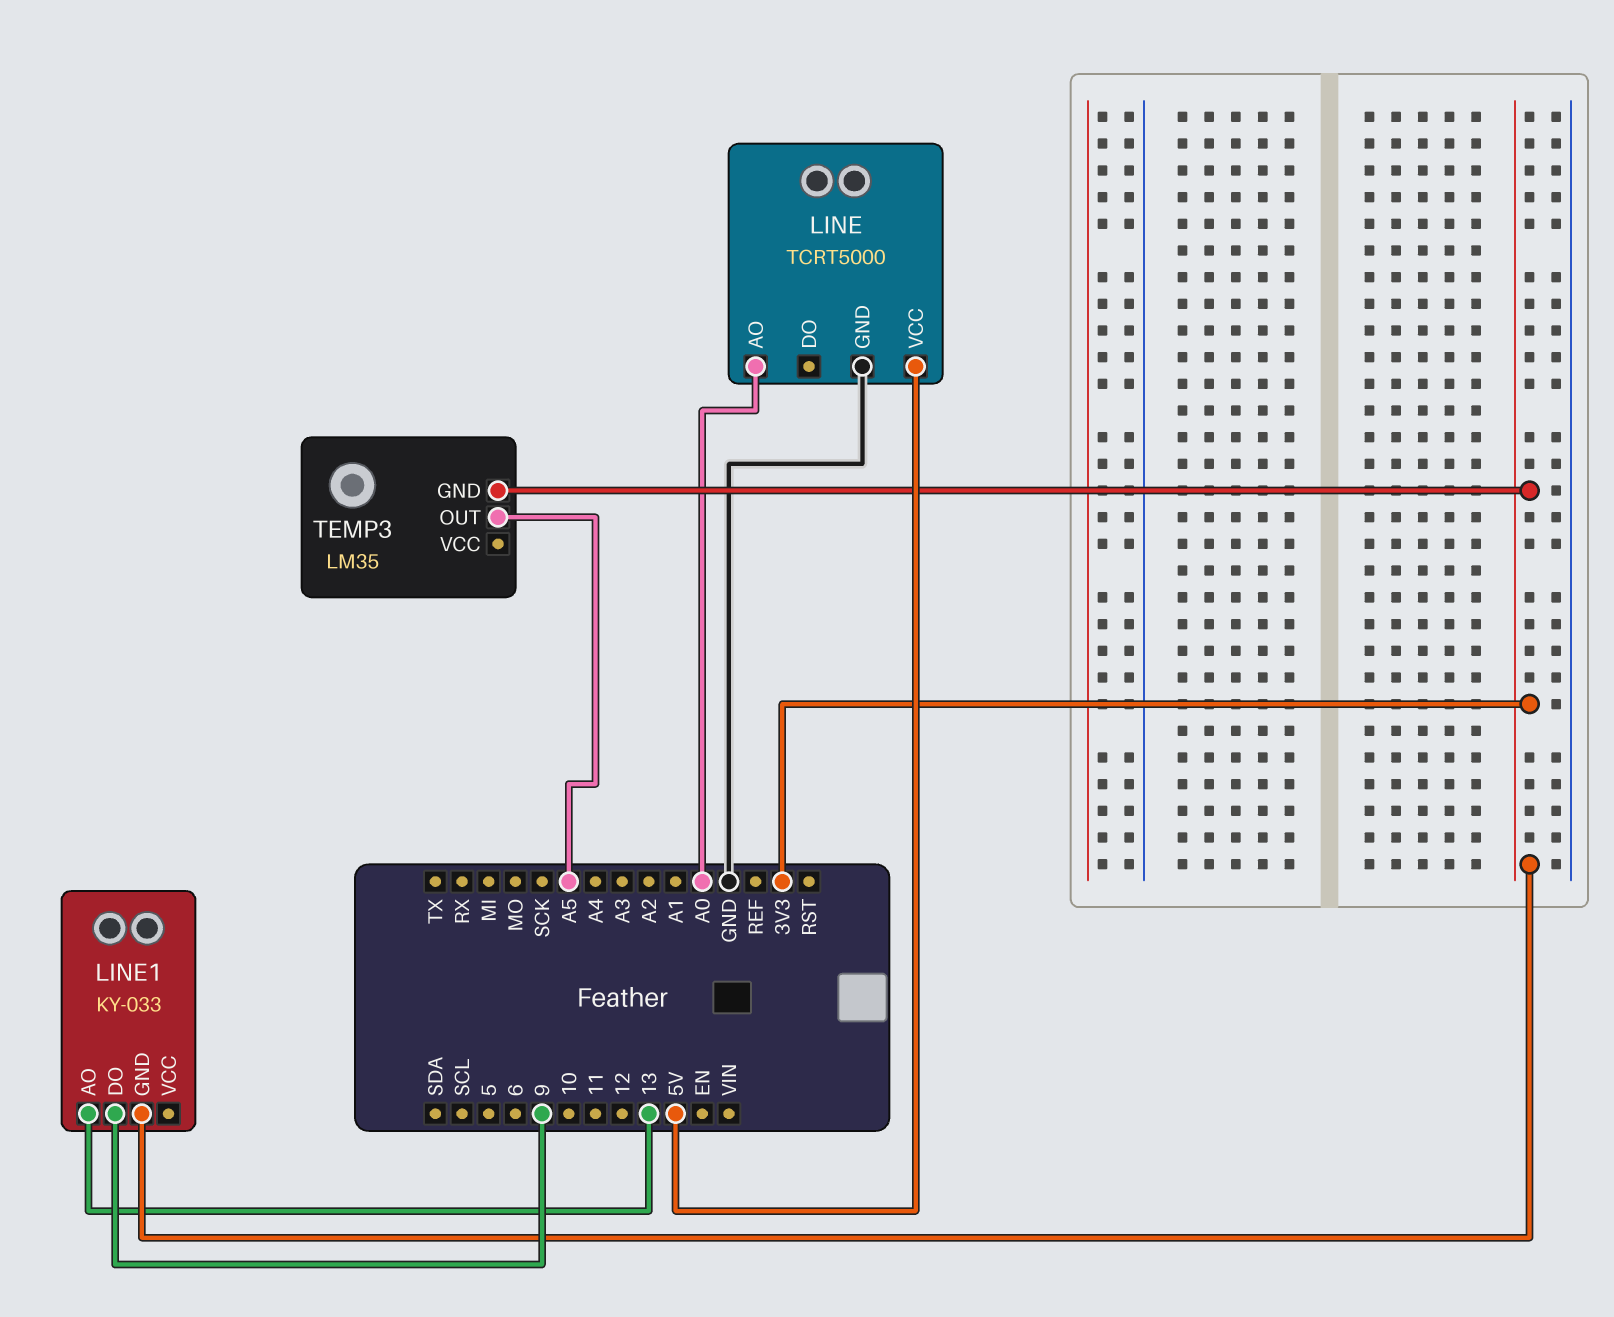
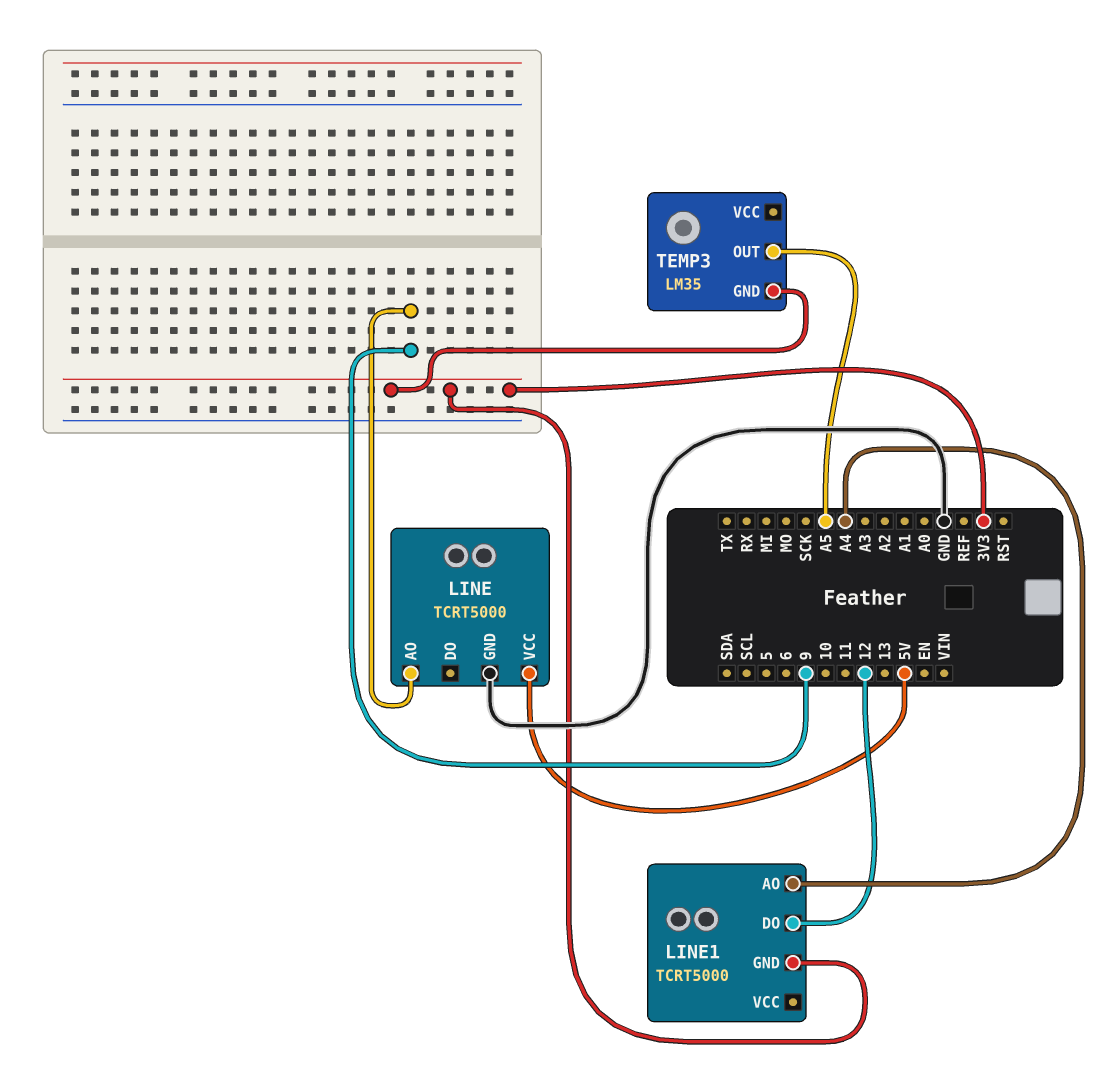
LINE pin AO: A0 -> 9
LINE1: KY-033 -> TCRT5000
LINE1 pin AO: 13 -> A4
LINE1 pin DO: 9 -> 12

